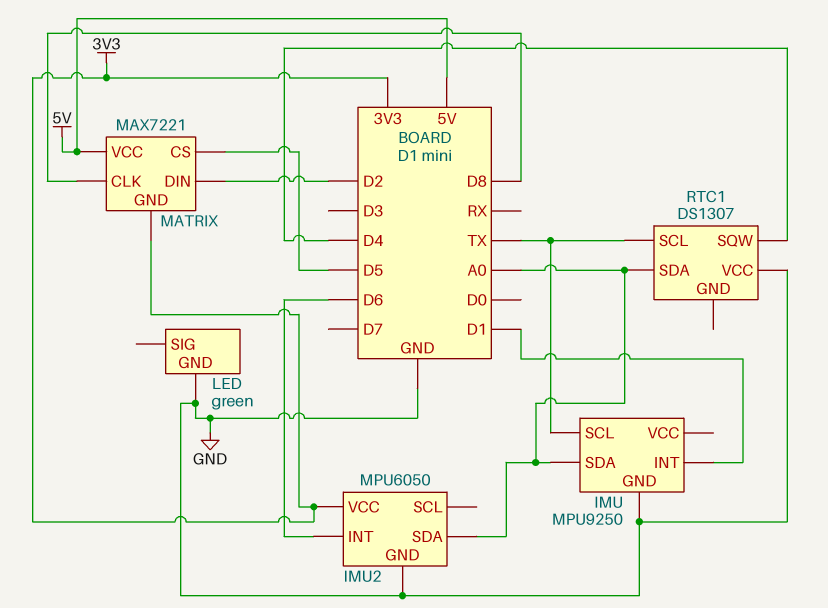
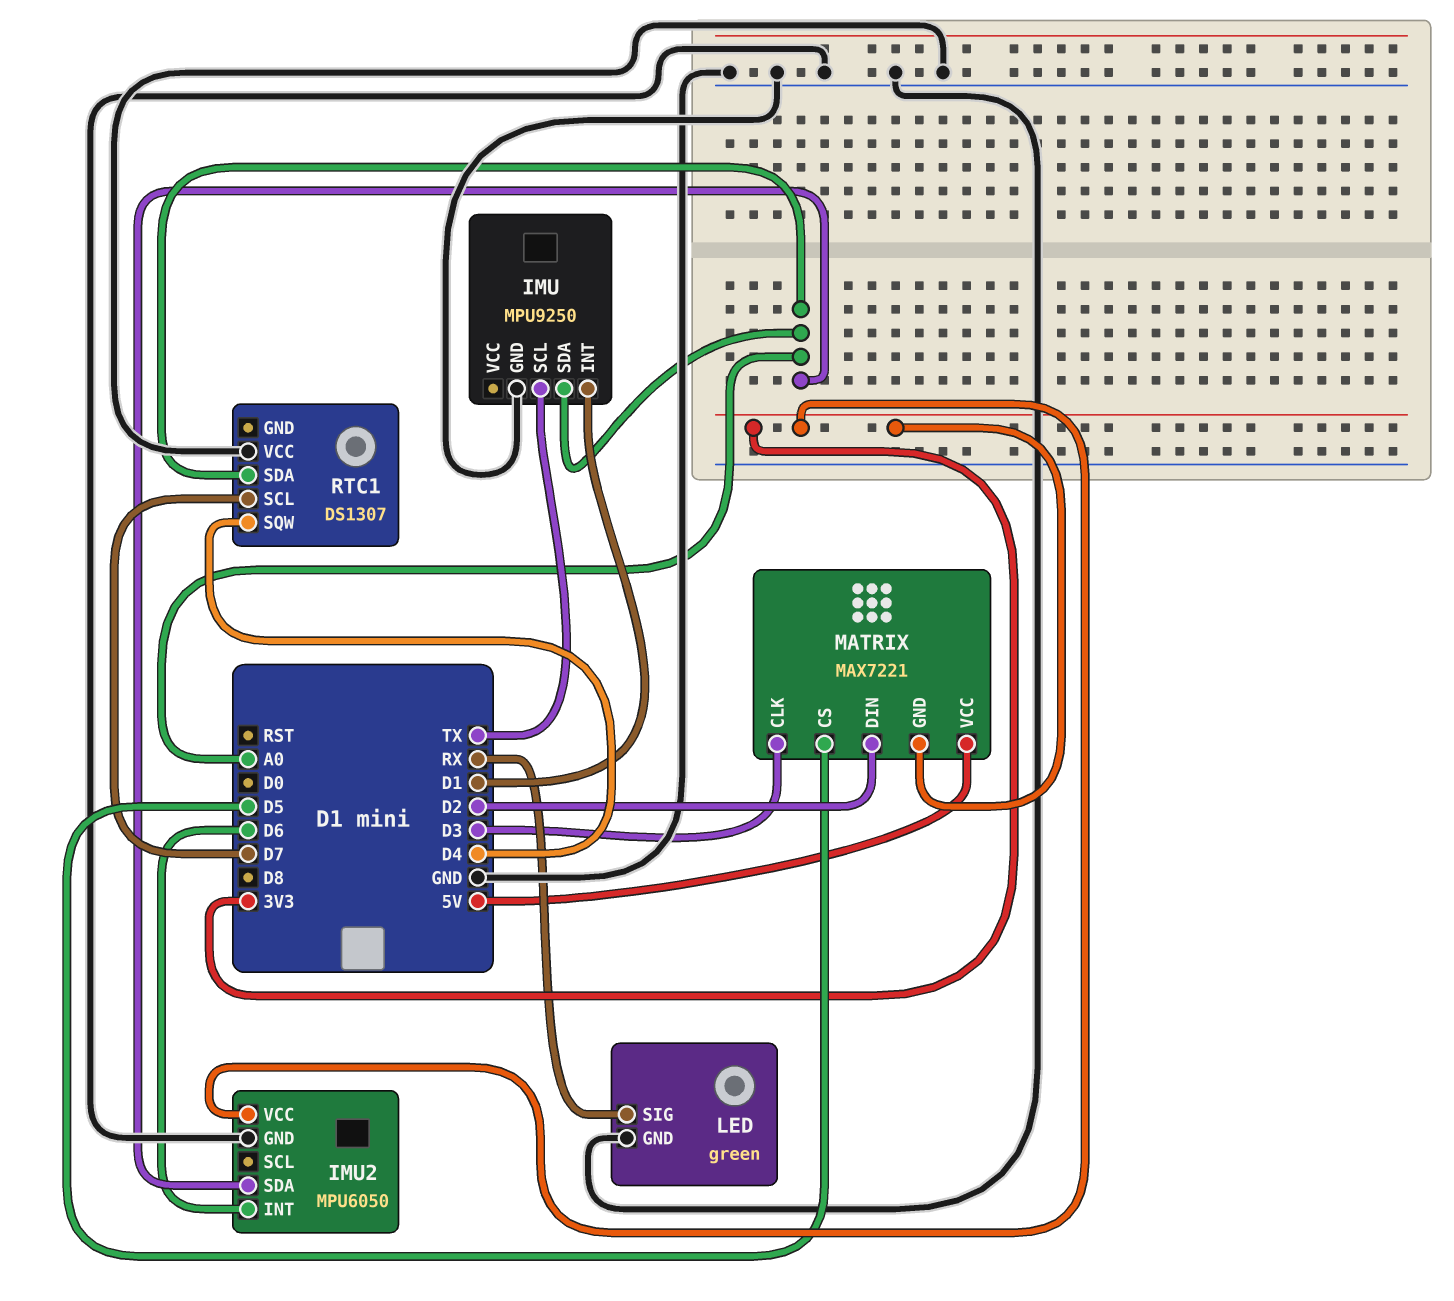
LED pin SIG: none -> RX
MATRIX pin CLK: D8 -> D3
RTC1 pin SCL: TX -> D7

